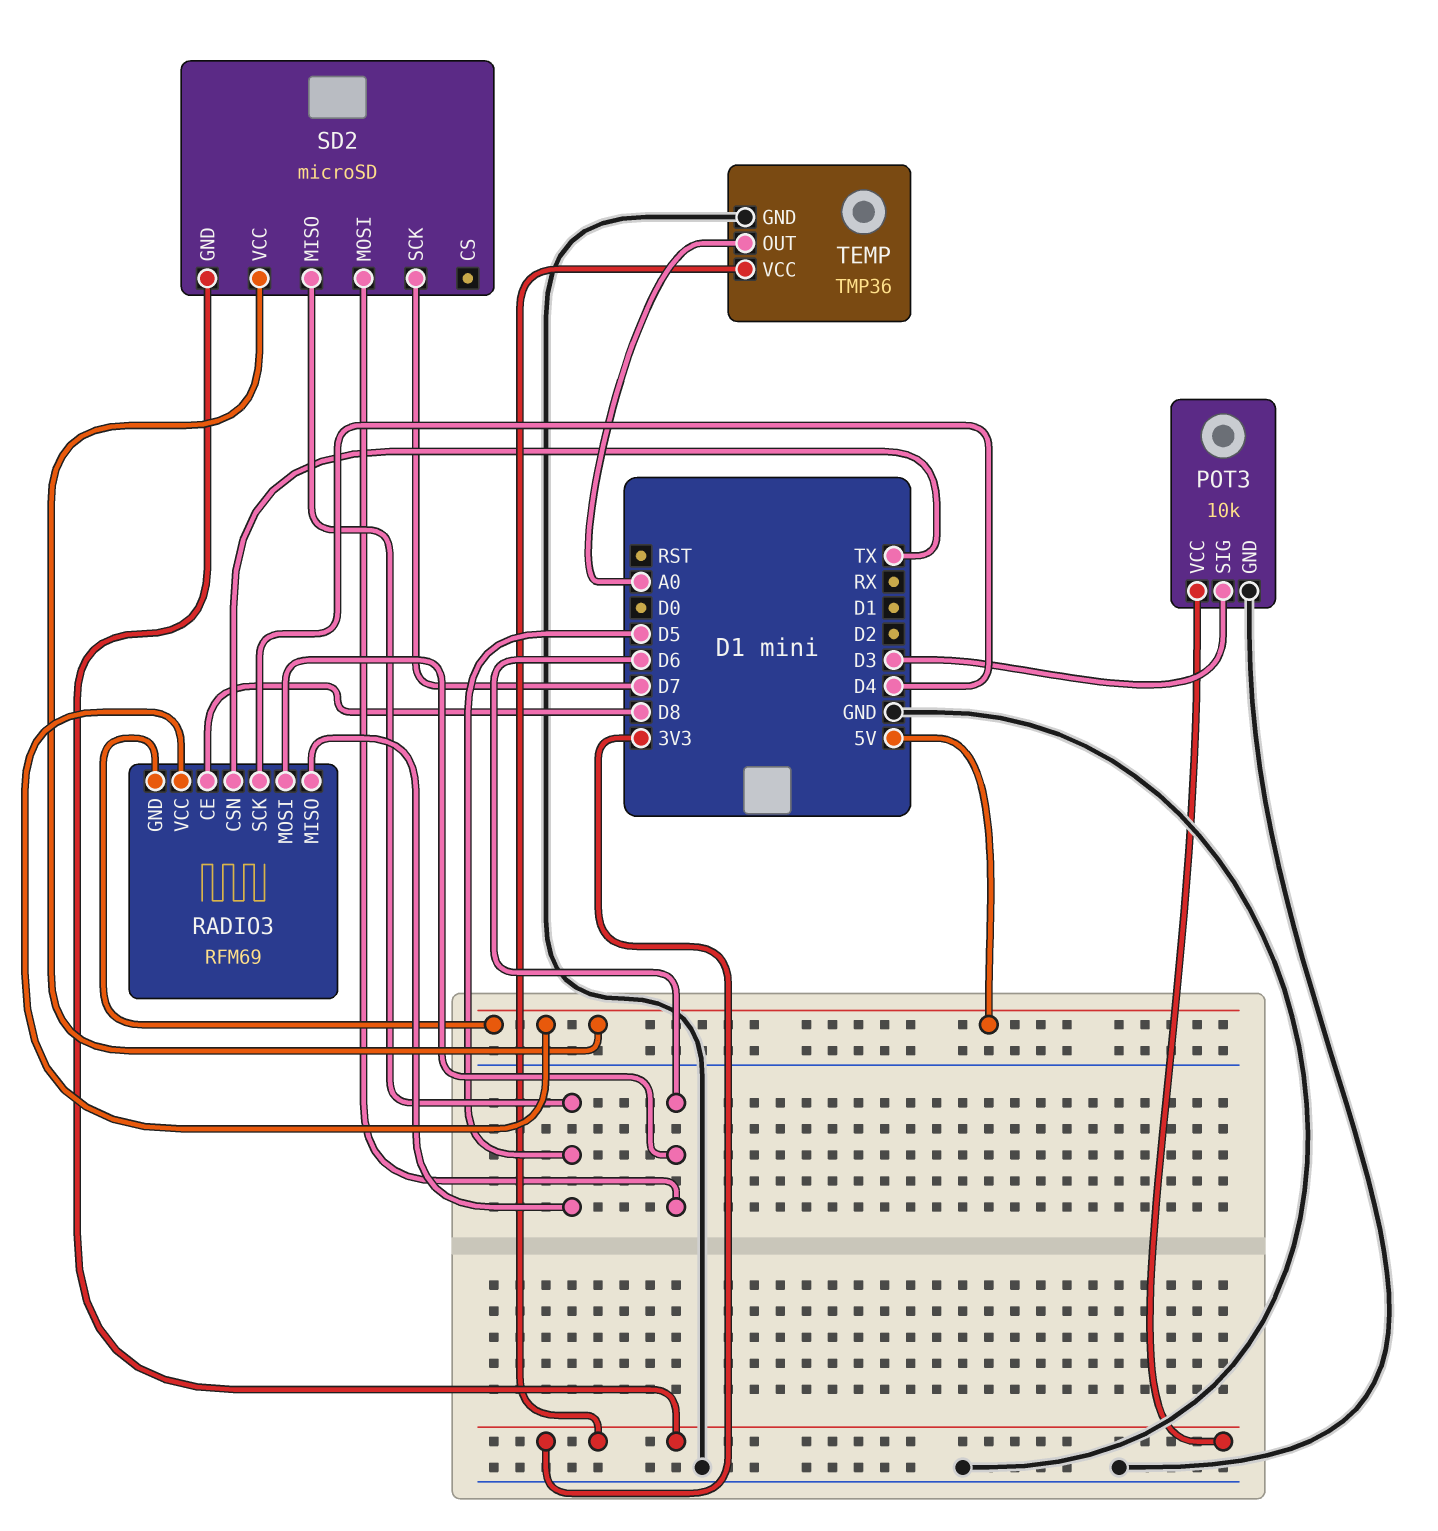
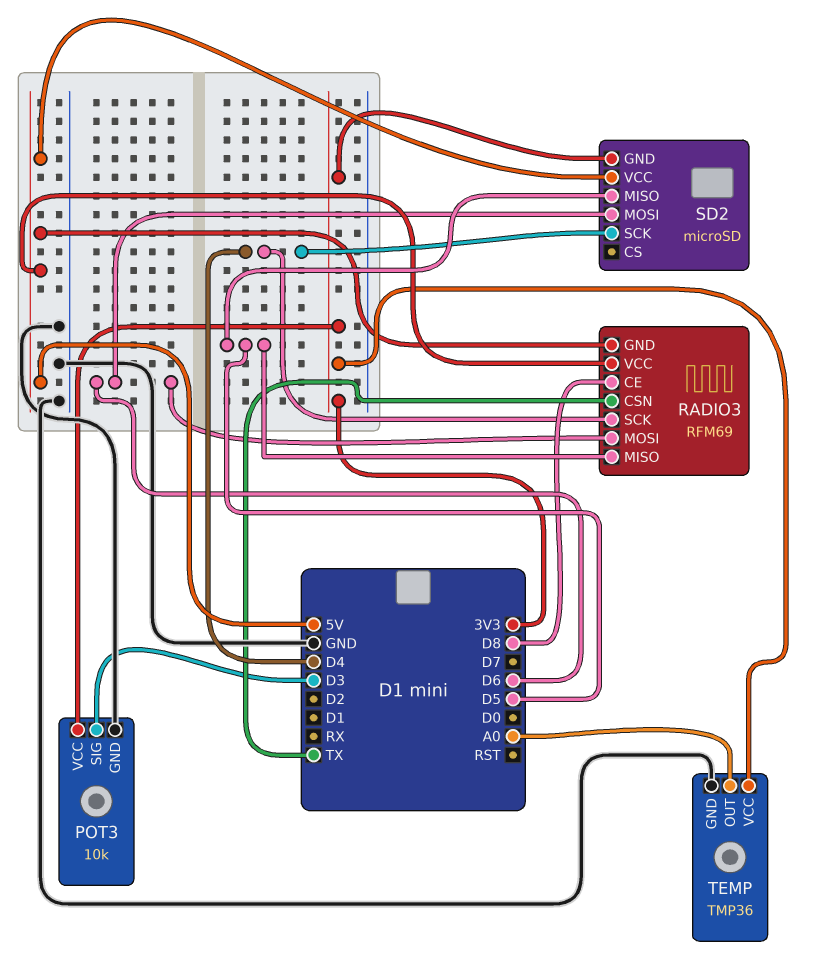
SD2 pin SCK: D7 -> D4

